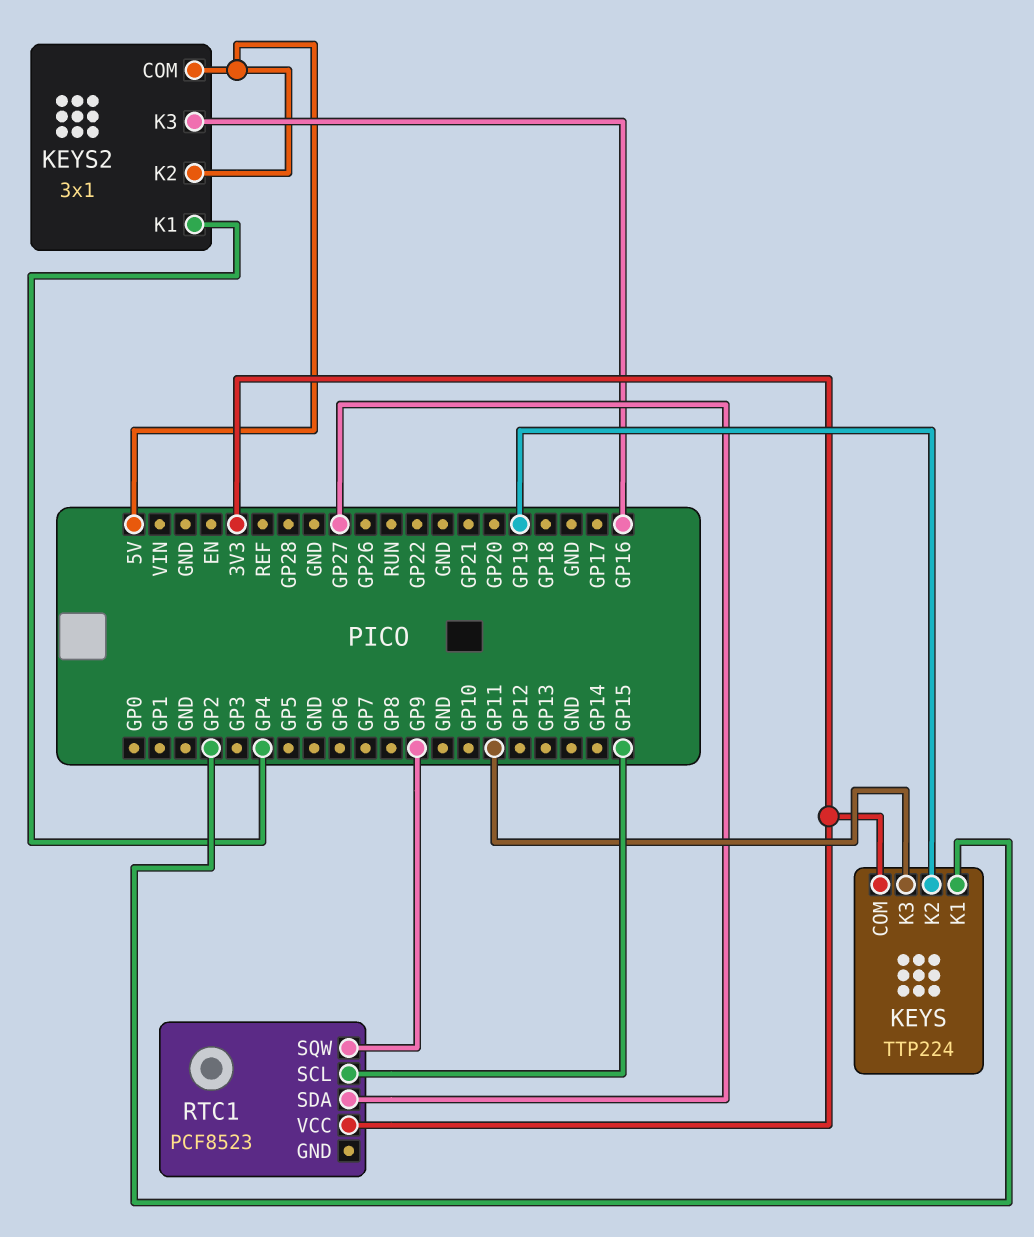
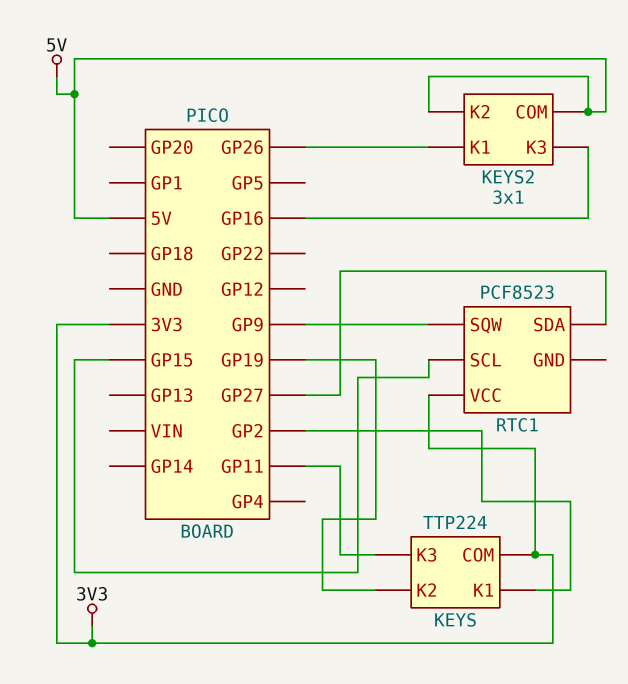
KEYS2 pin K1: GP4 -> GP26

